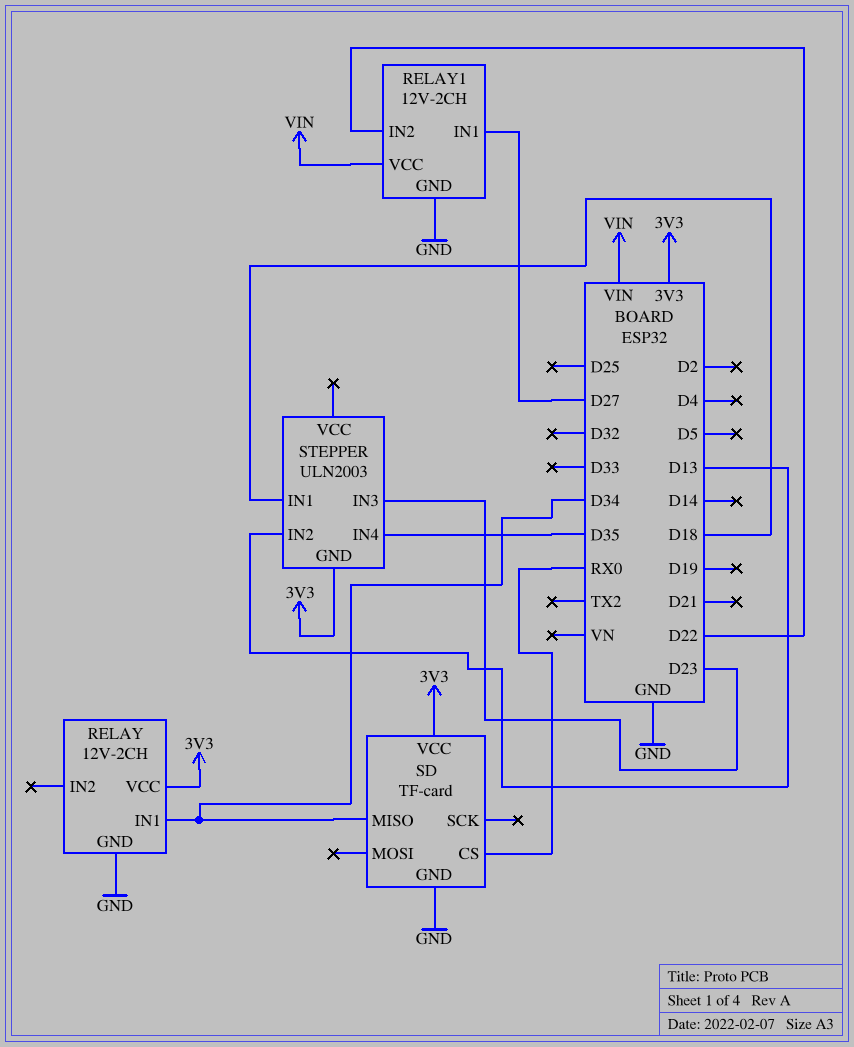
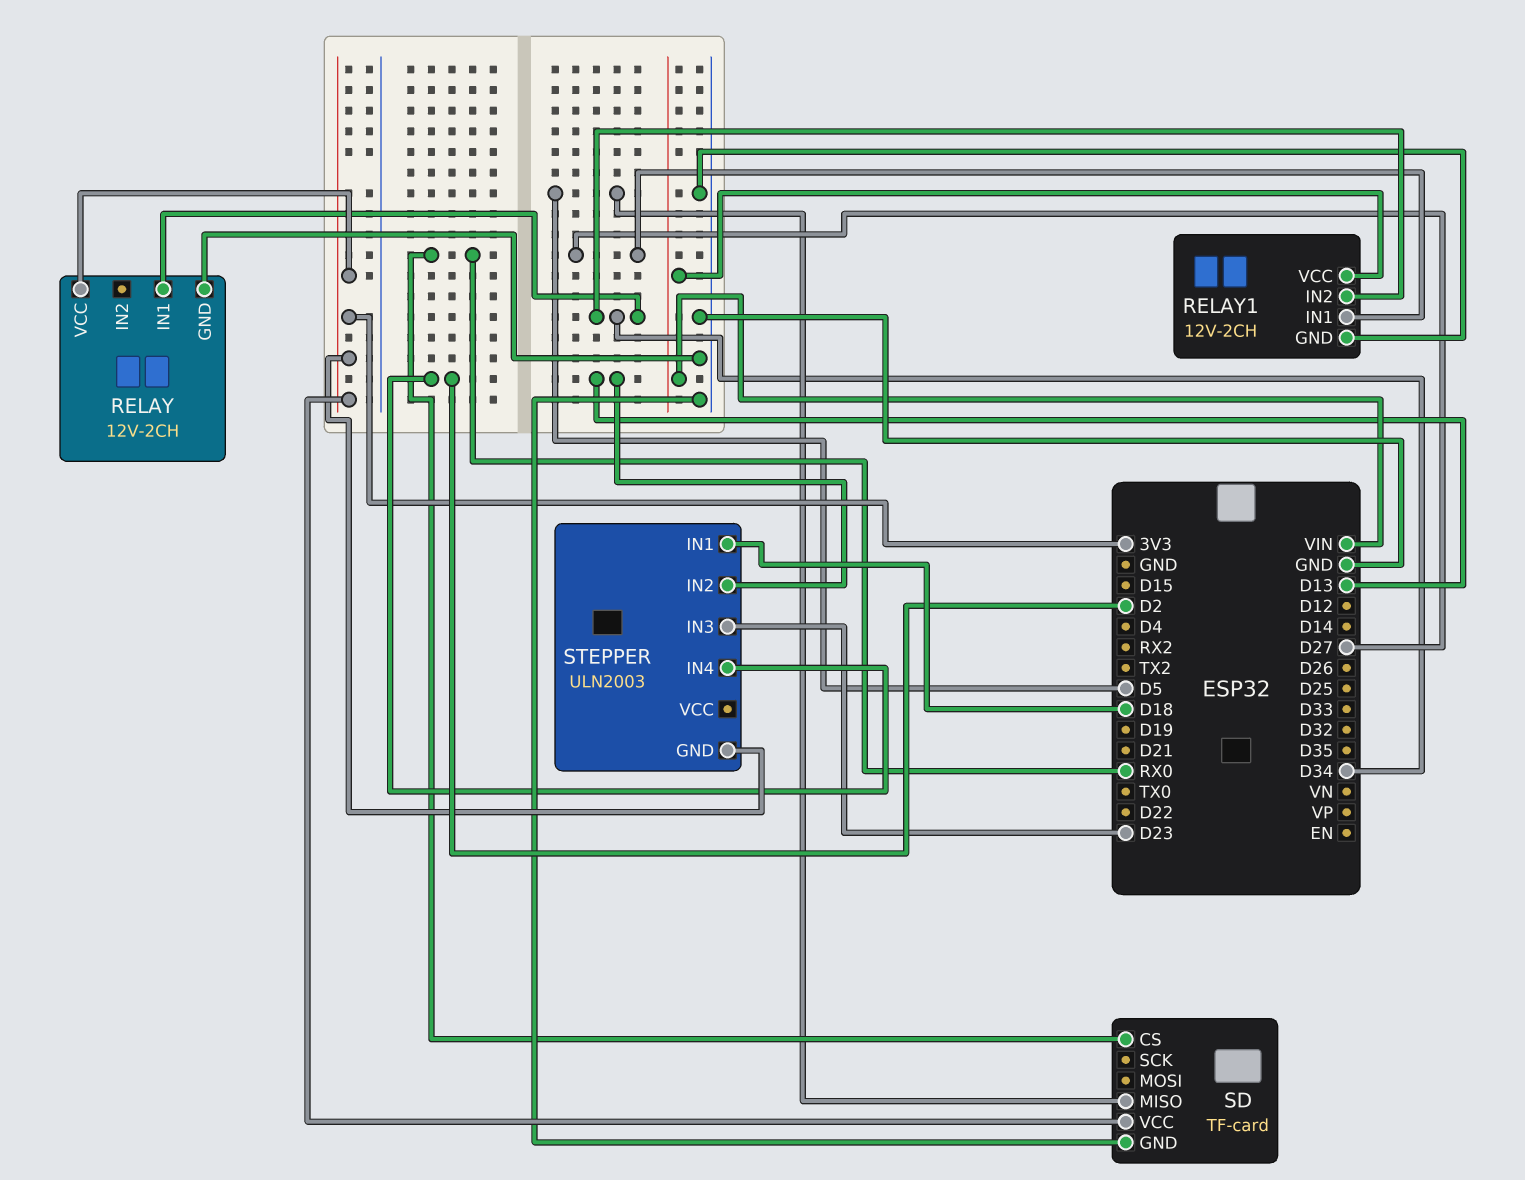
RELAY1 pin IN2: D22 -> D34
SD pin MISO: D34 -> D5
STEPPER pin IN4: D35 -> D2

